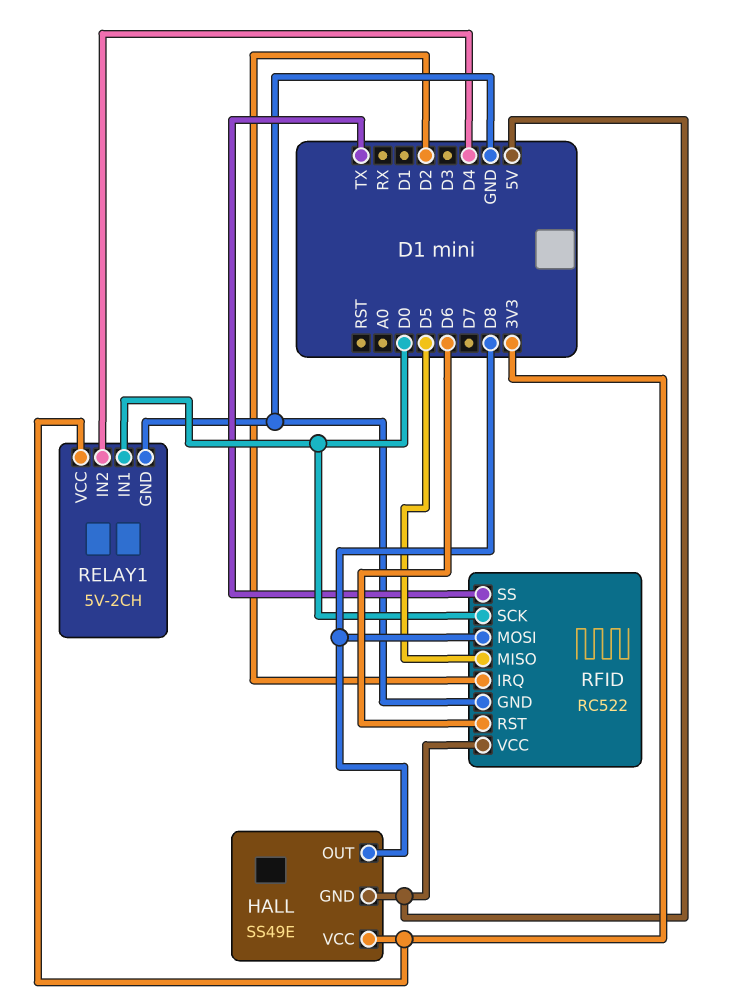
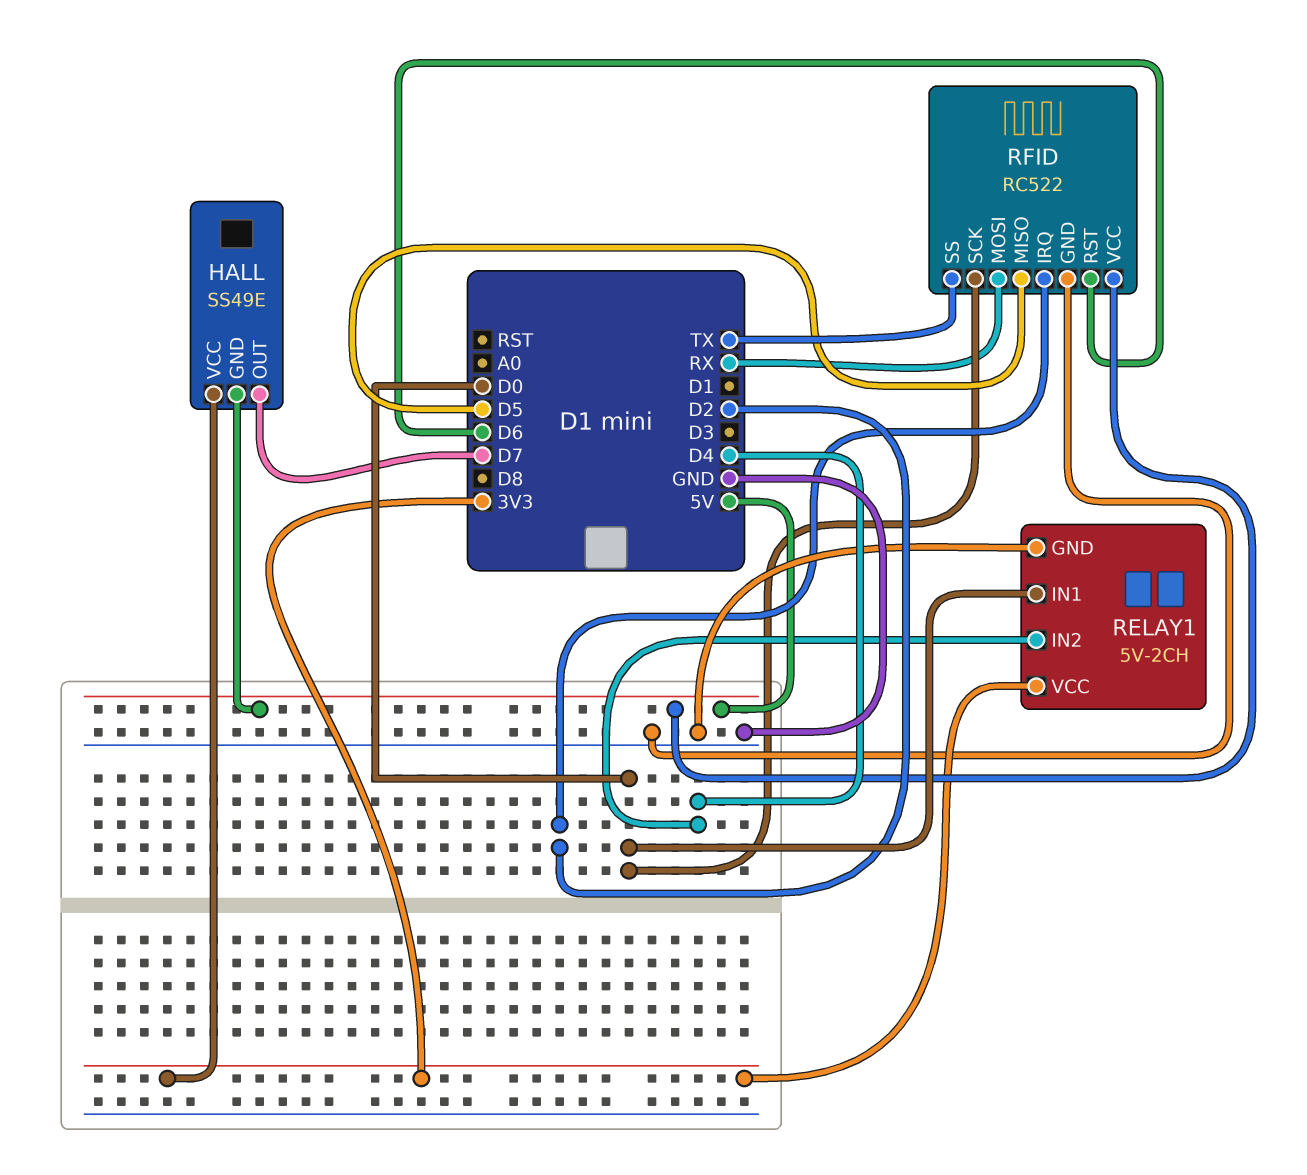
HALL pin OUT: D8 -> D7
RFID pin MOSI: D8 -> RX

